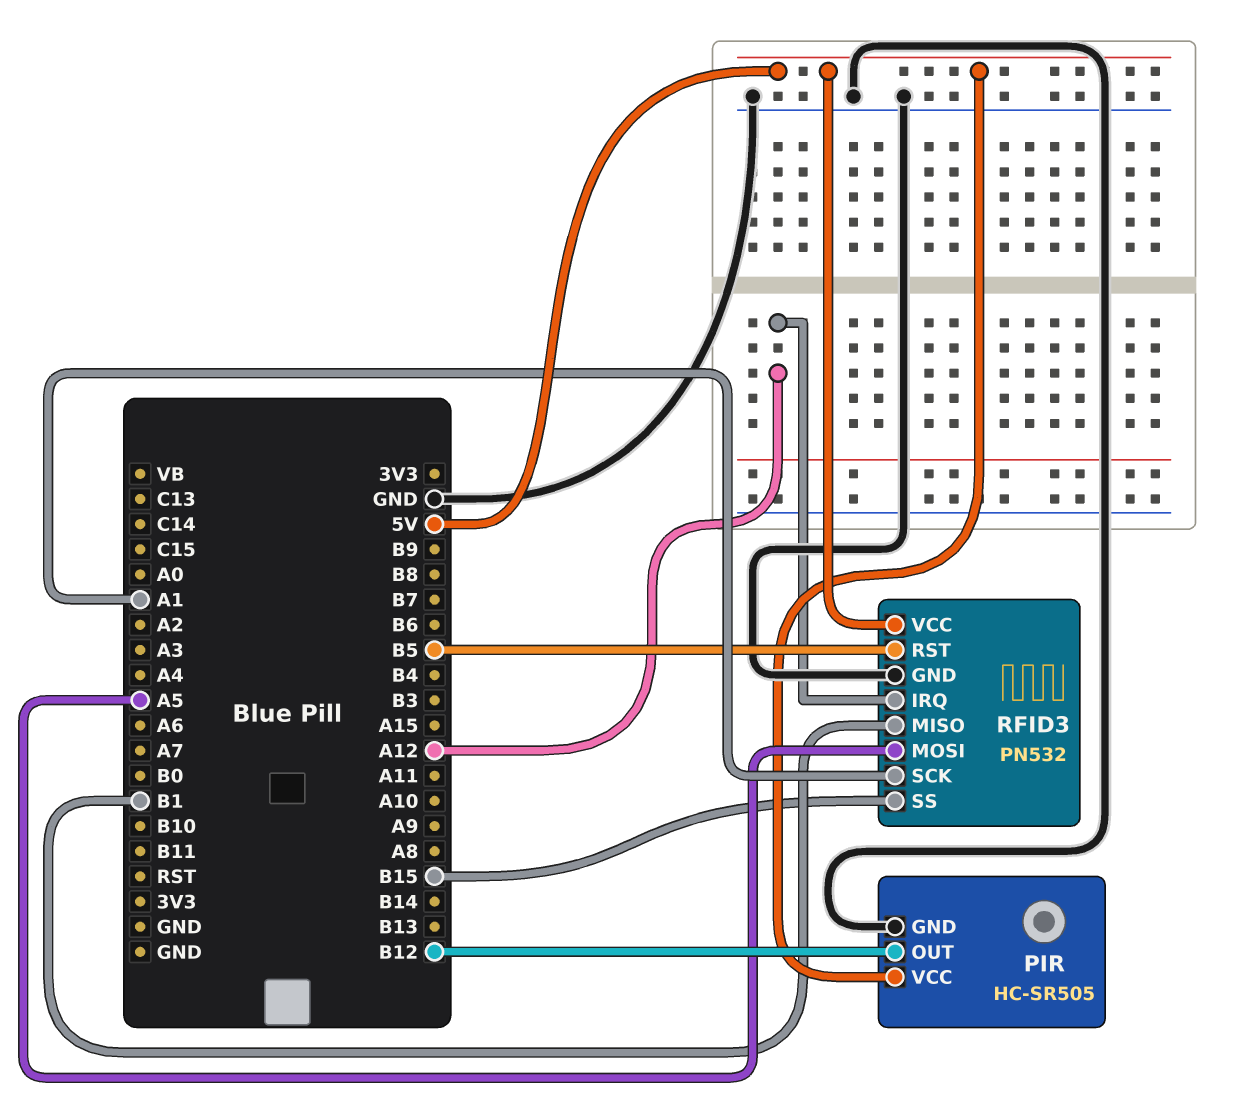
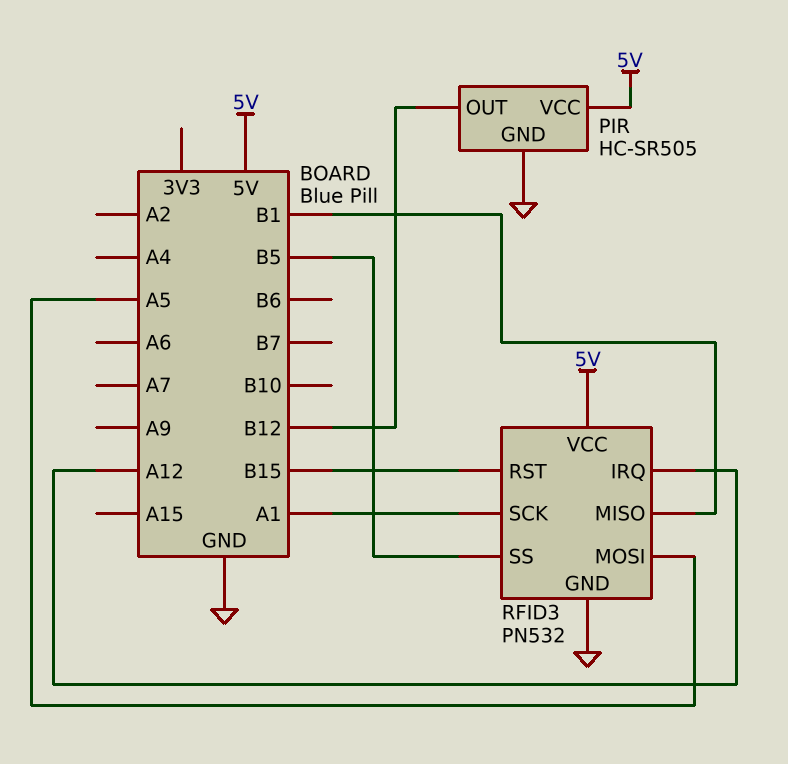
RFID3 pin RST: B5 -> B15
RFID3 pin SS: B15 -> B5

